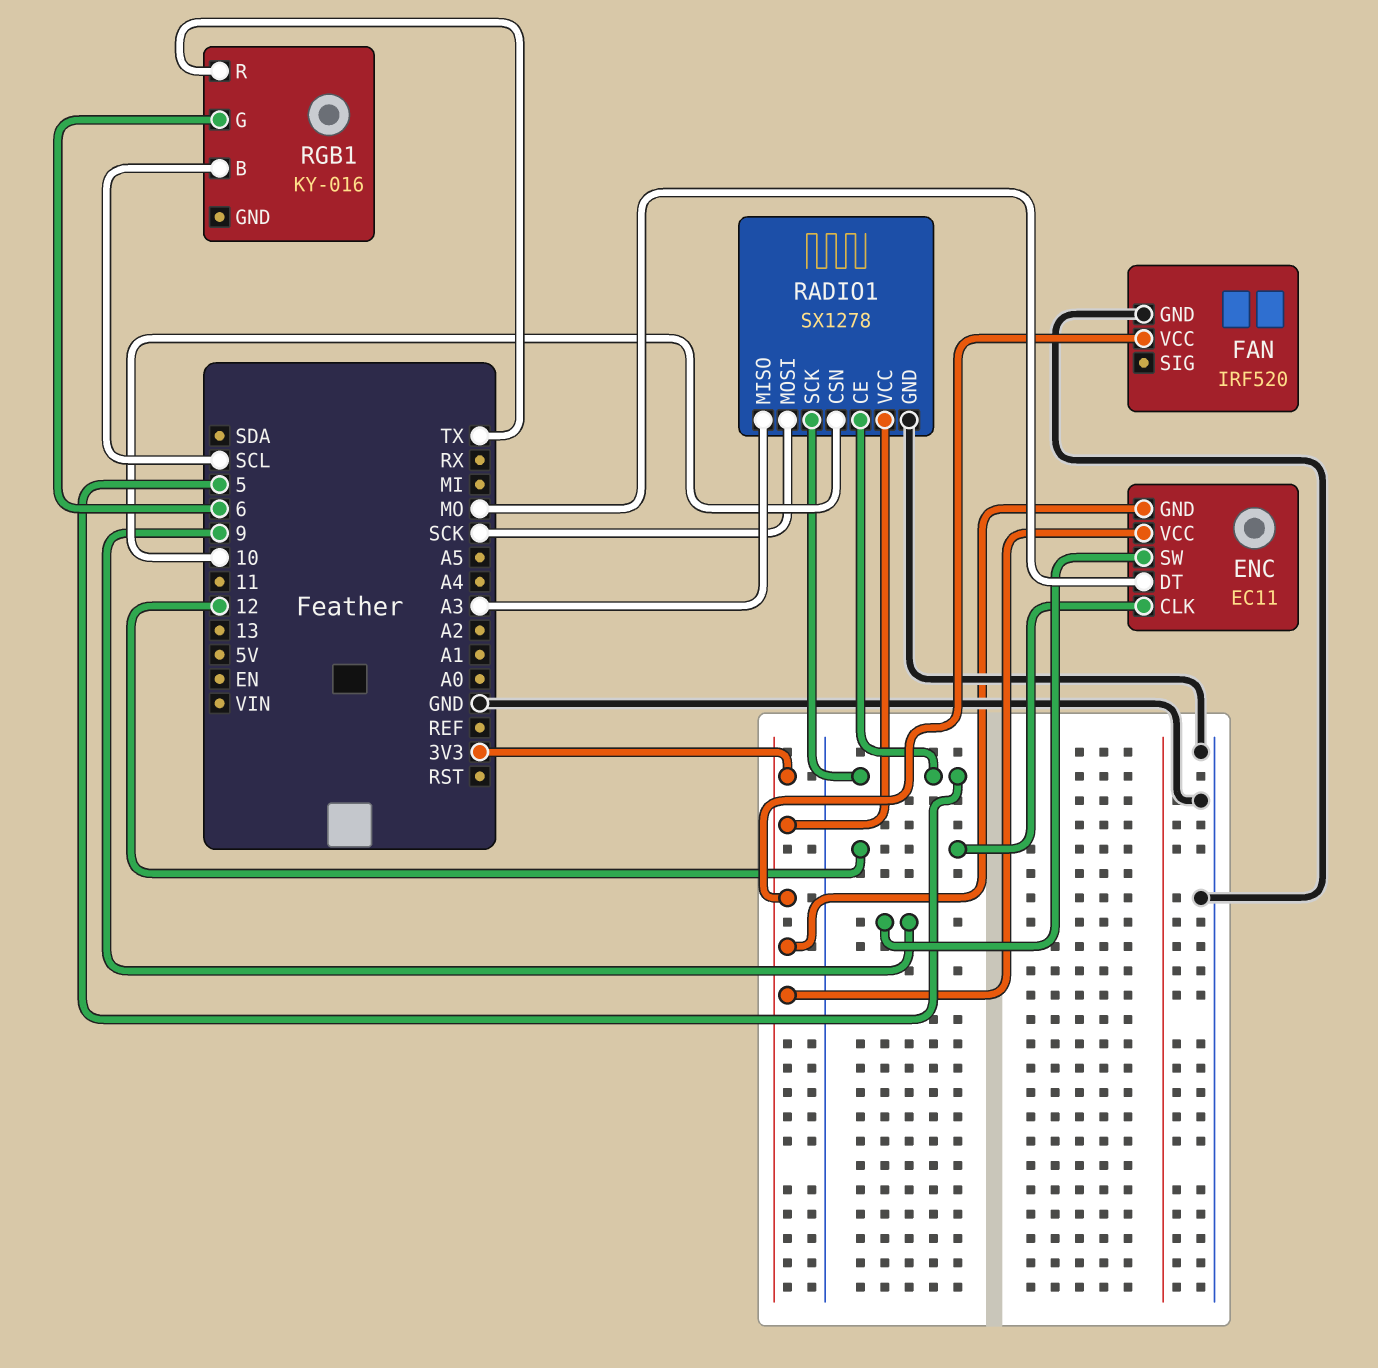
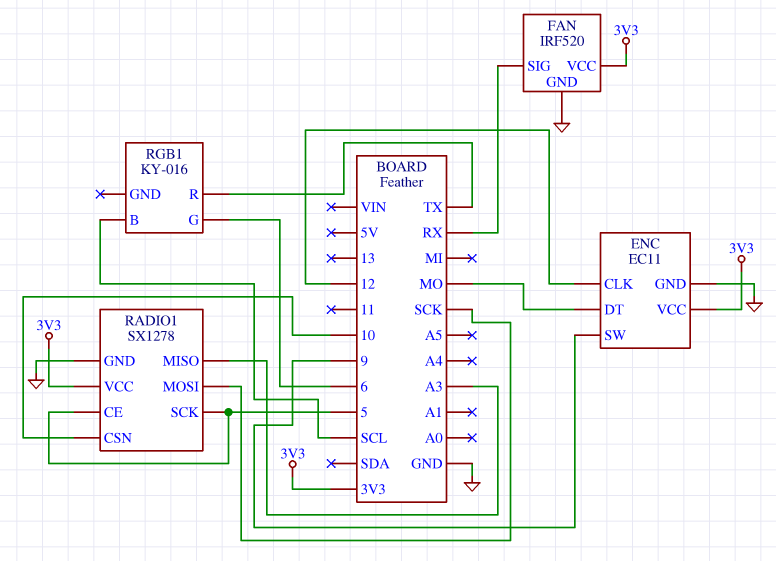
ENC pin GND: 3V3 -> GND
FAN pin SIG: none -> RX

